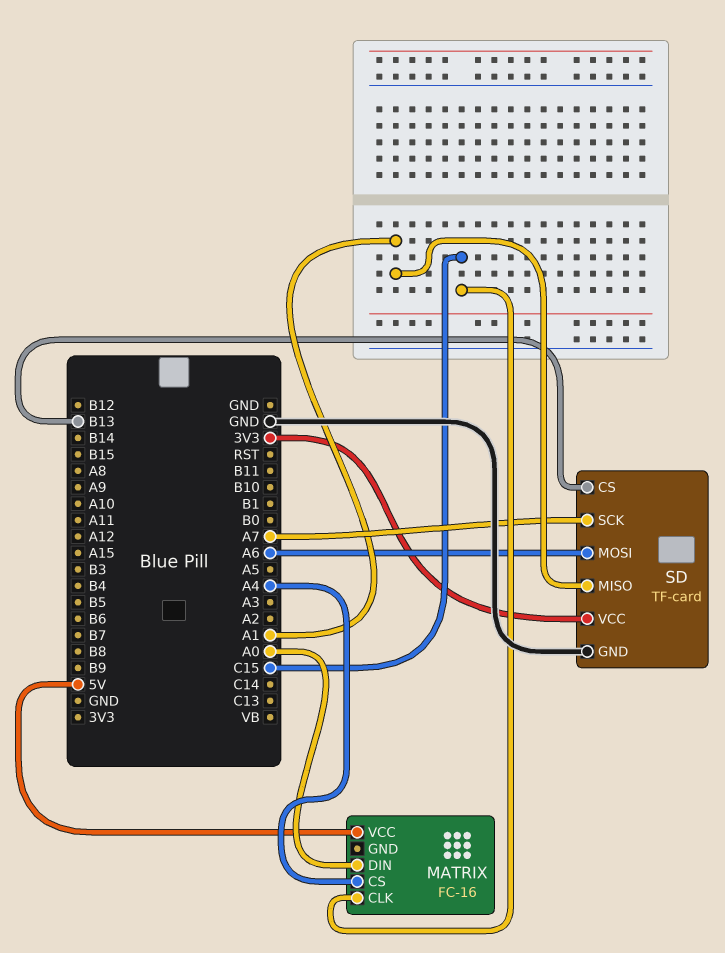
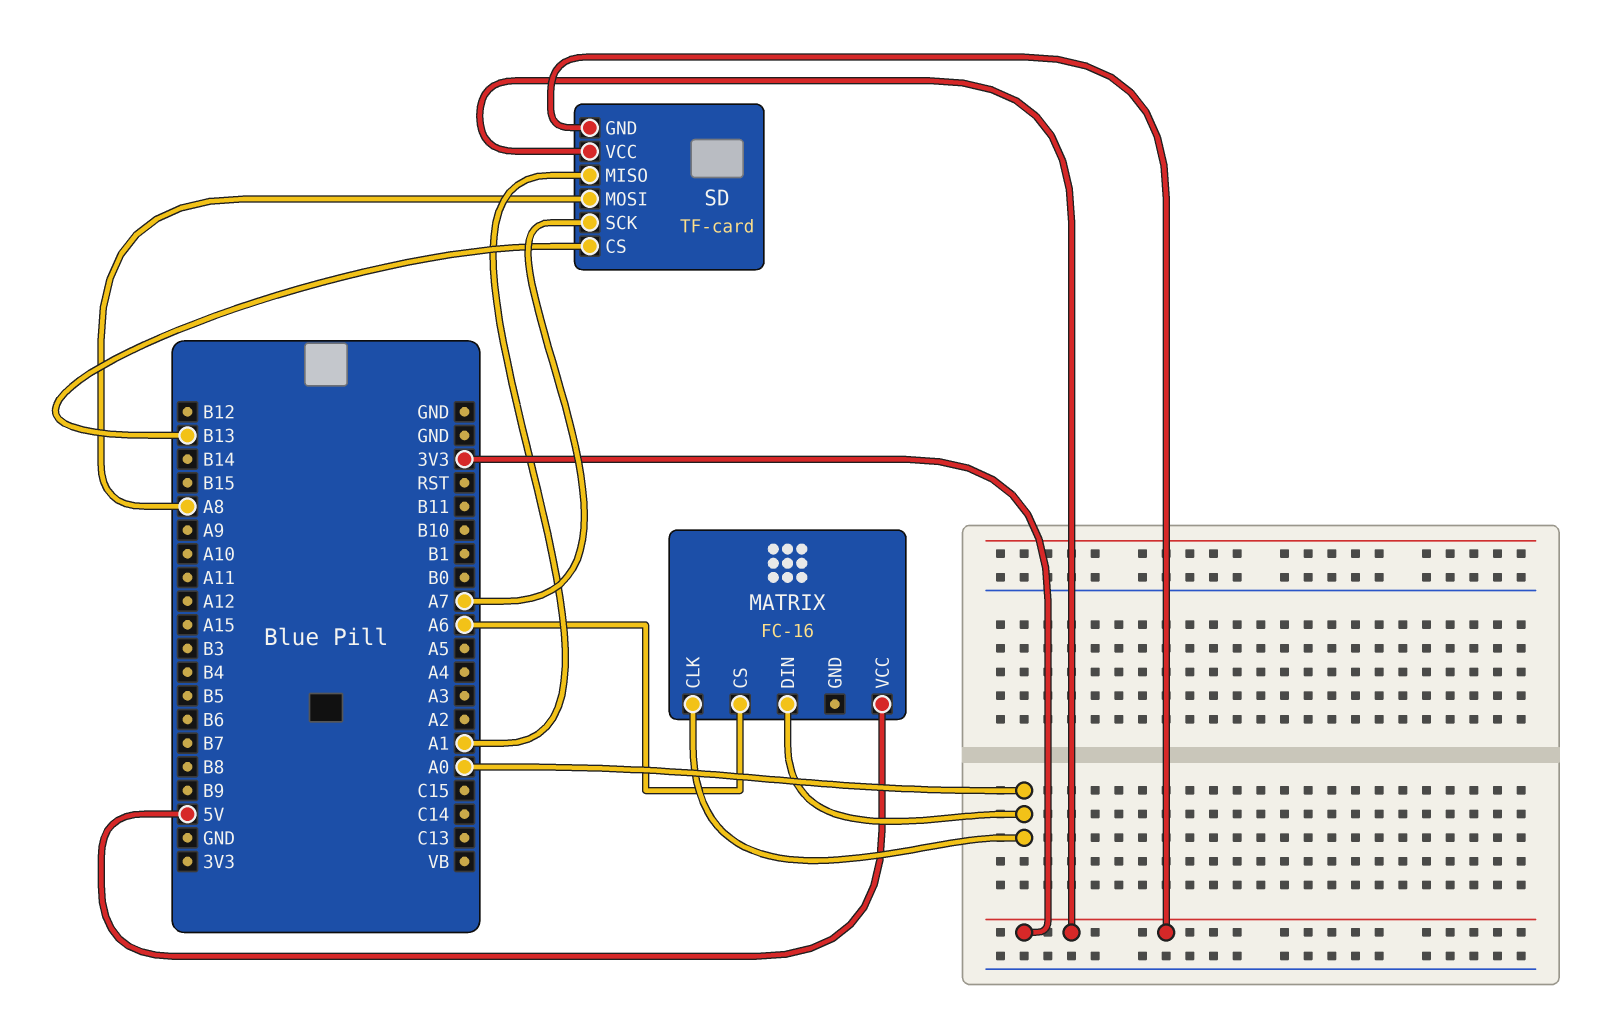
MATRIX pin CLK: C15 -> A0
MATRIX pin CS: A4 -> A6
SD pin GND: GND -> 3V3
SD pin MOSI: A6 -> A8

